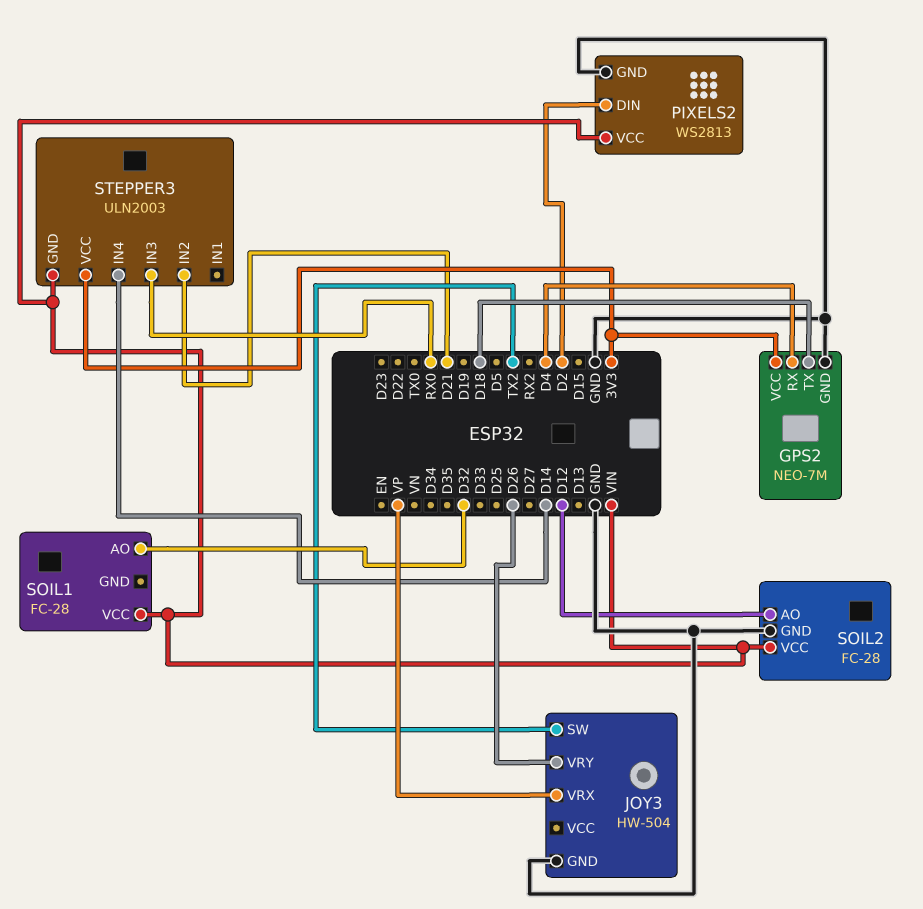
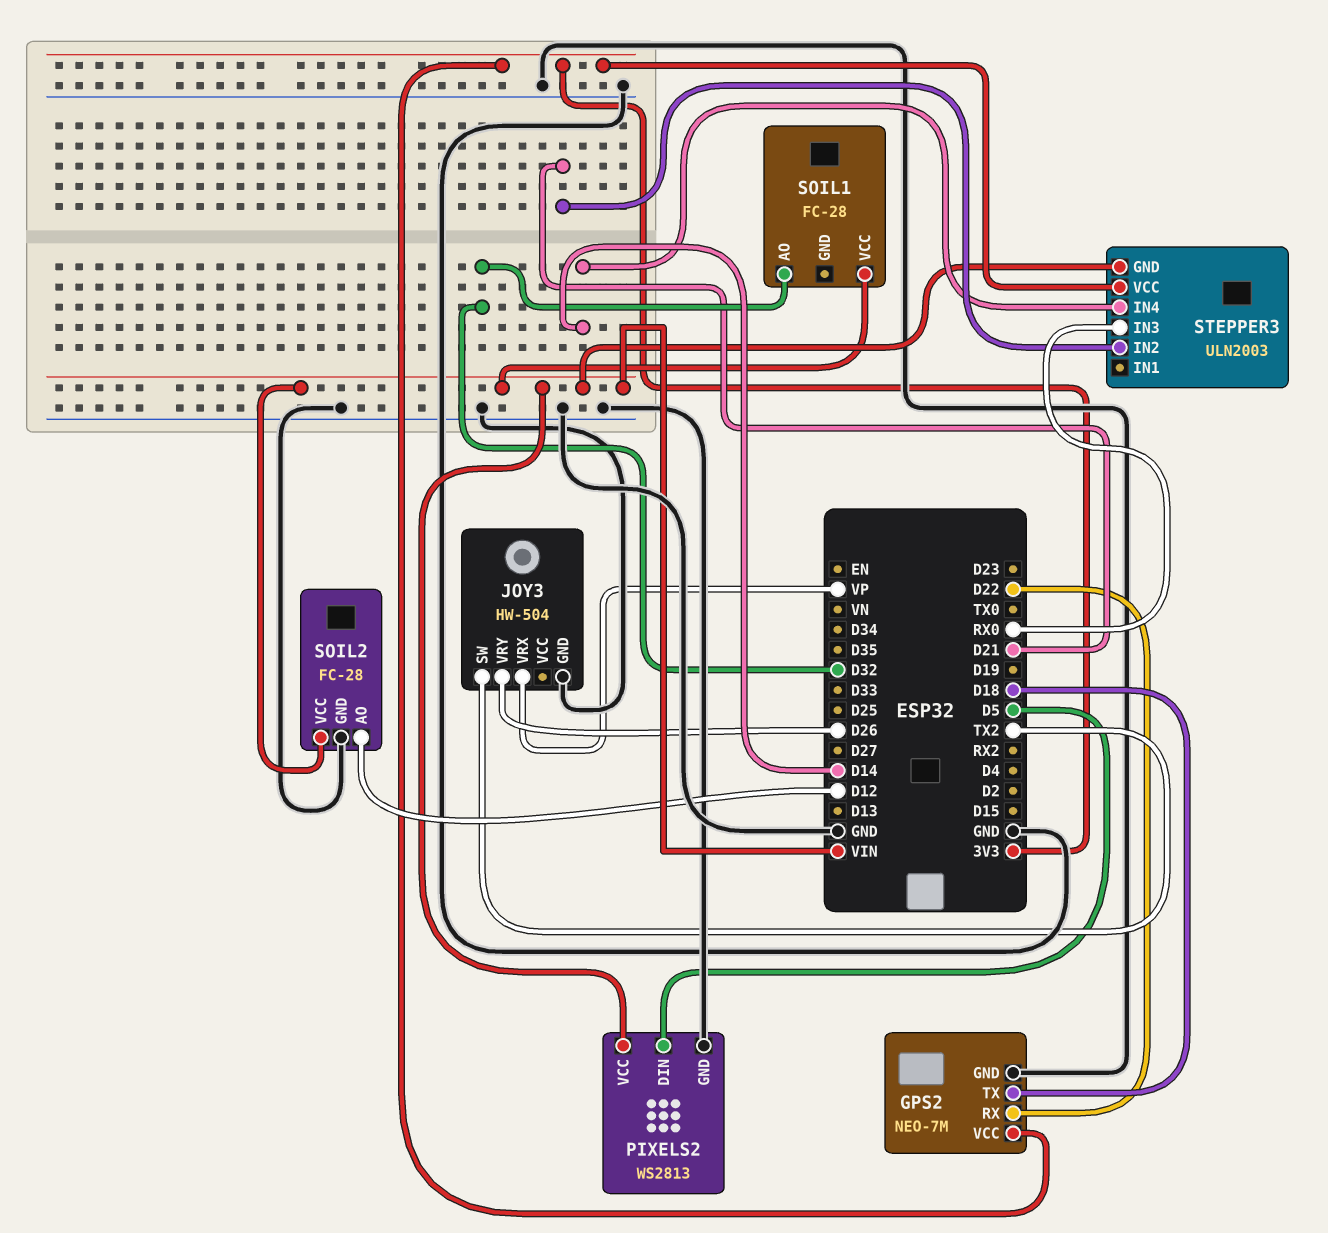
GPS2 pin RX: D4 -> D22
PIXELS2 pin DIN: D2 -> D5

